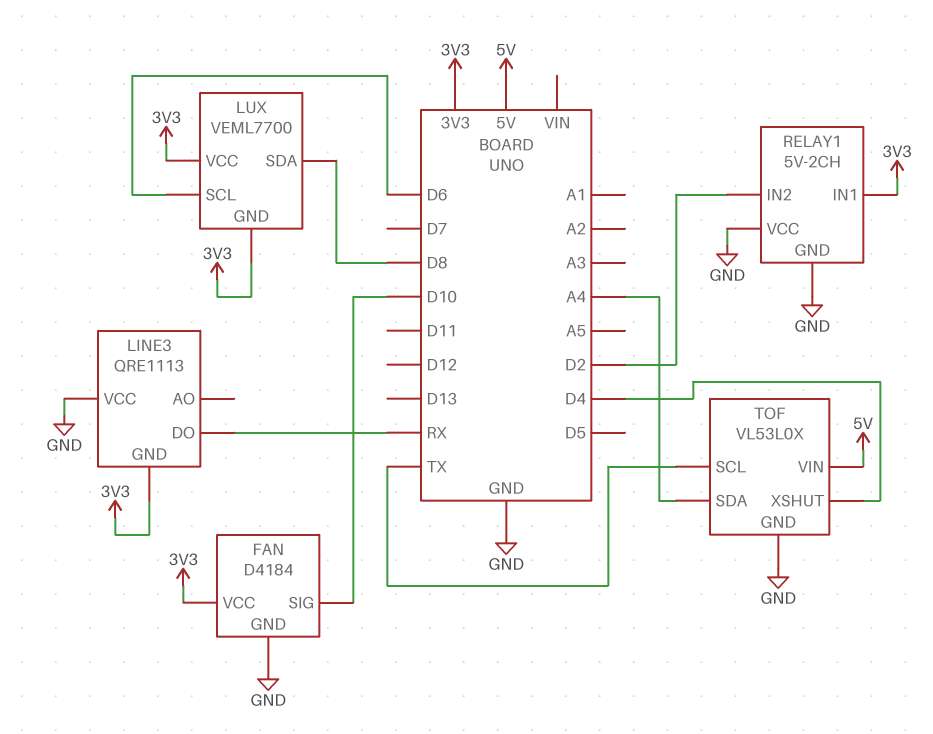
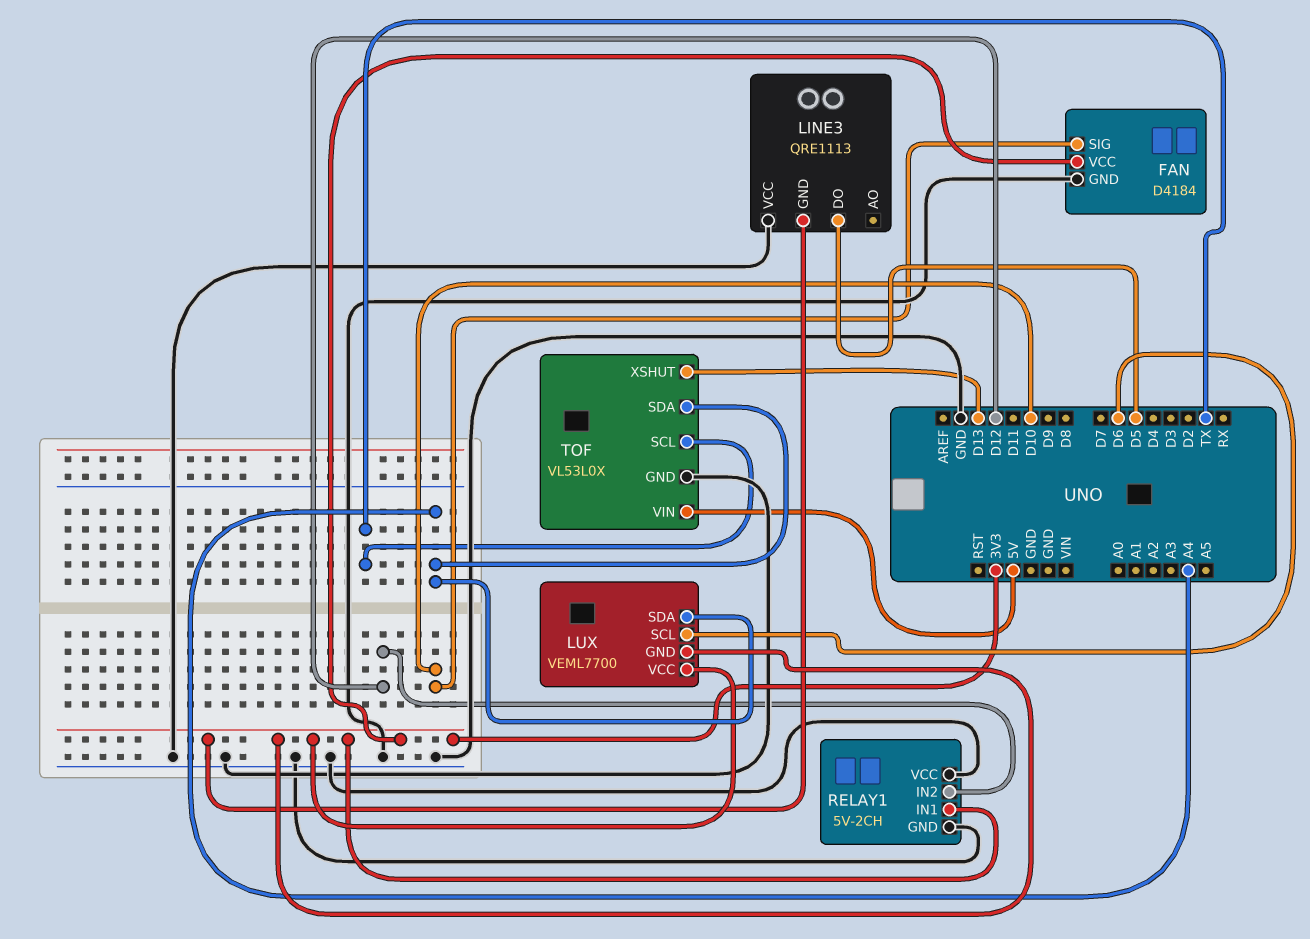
LINE3 pin DO: RX -> D5
LUX pin SDA: D8 -> A4
RELAY1 pin IN2: D2 -> D12
TOF pin XSHUT: D4 -> D13

